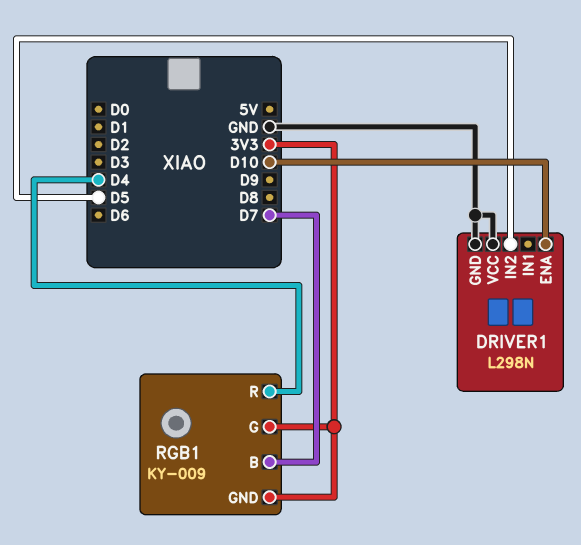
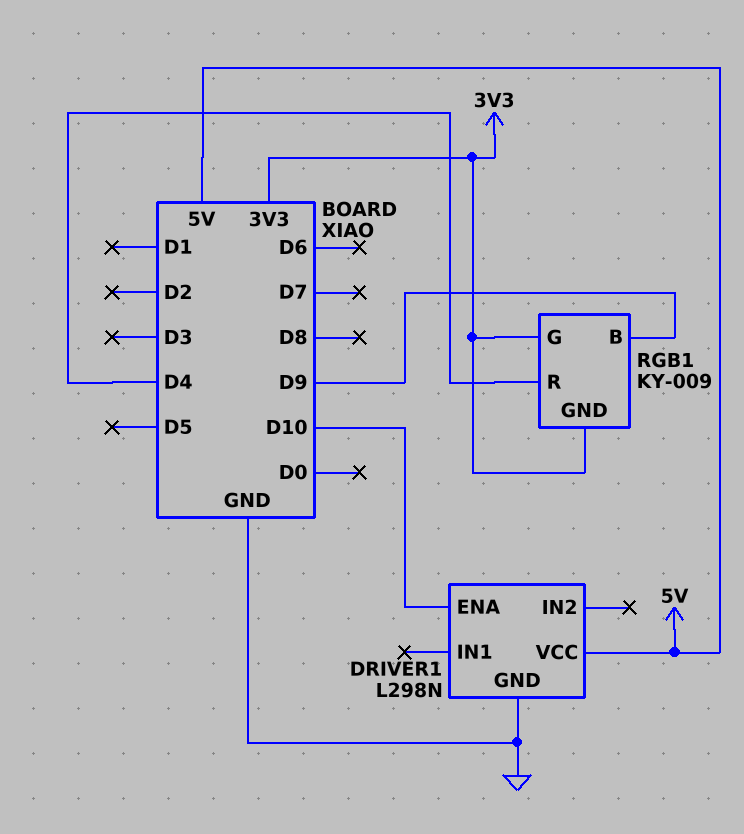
DRIVER1 pin IN2: D5 -> none
DRIVER1 pin VCC: GND -> 5V
RGB1 pin B: D7 -> D9

